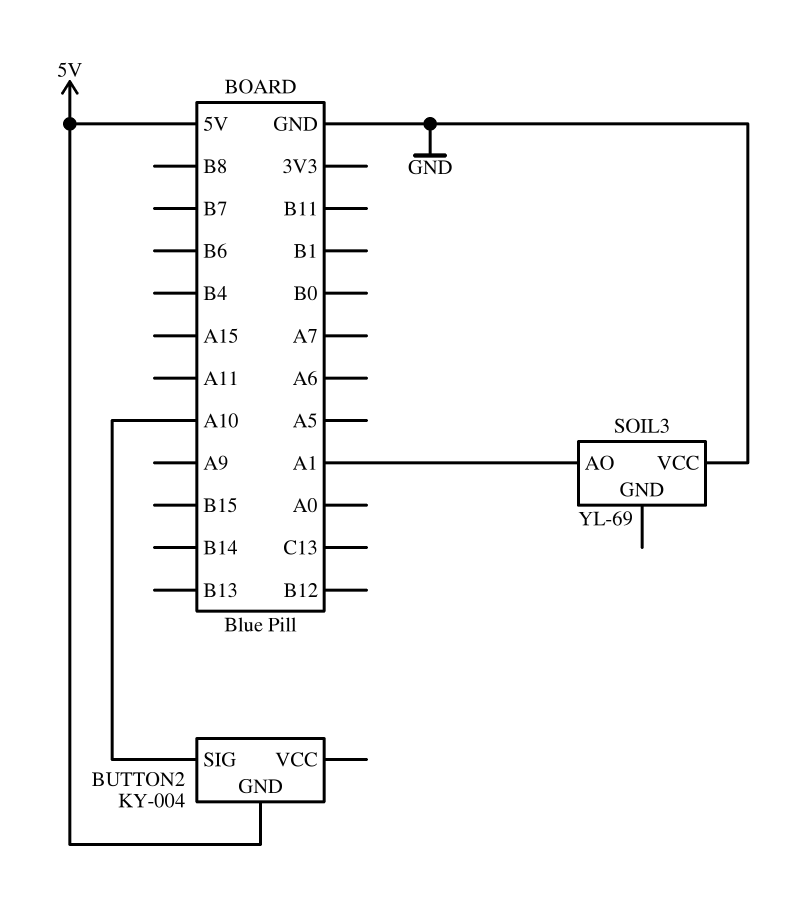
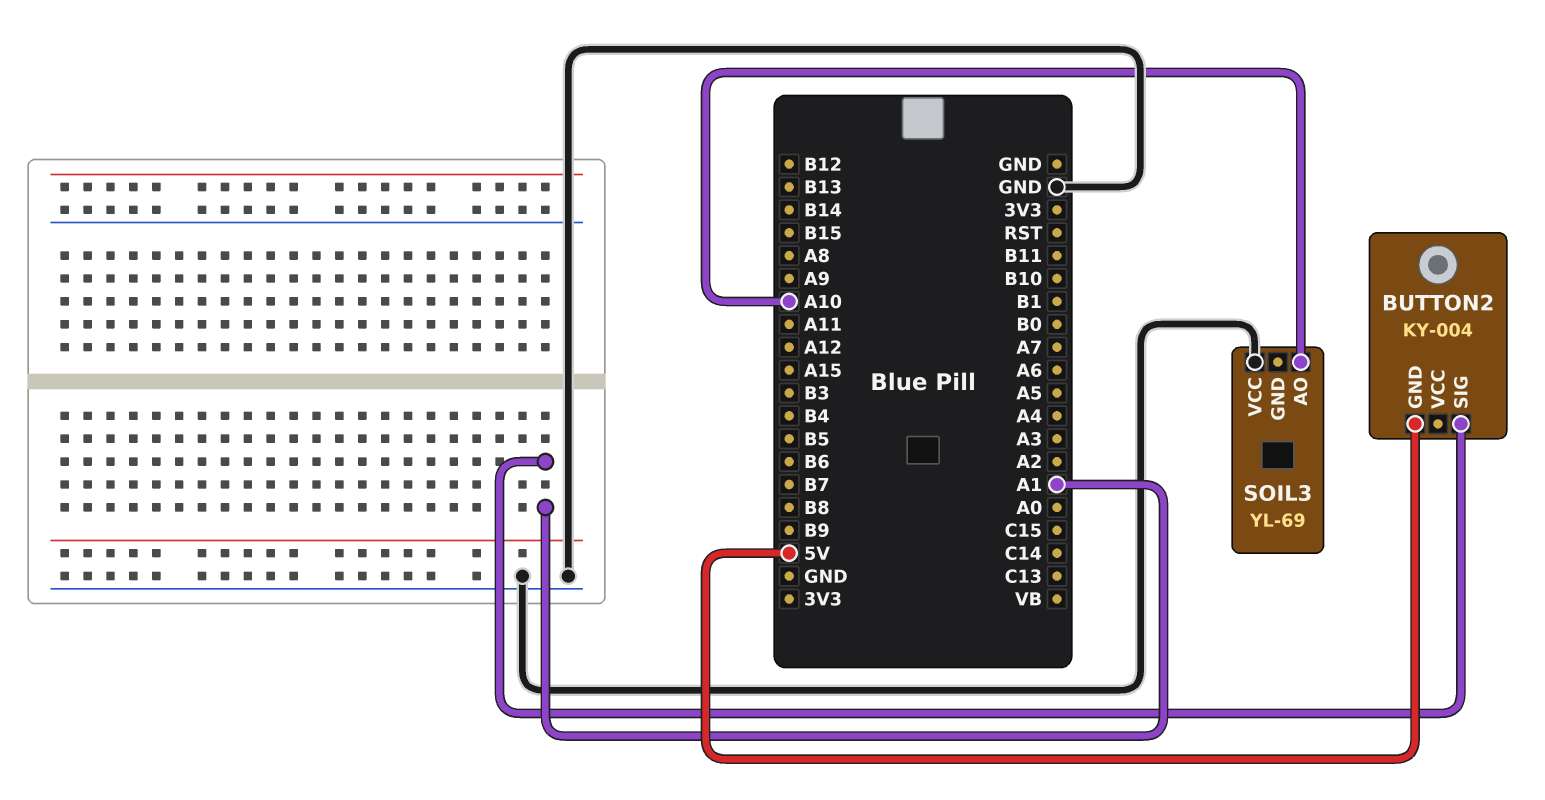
BUTTON2 pin SIG: A10 -> A1
SOIL3 pin AO: A1 -> A10

